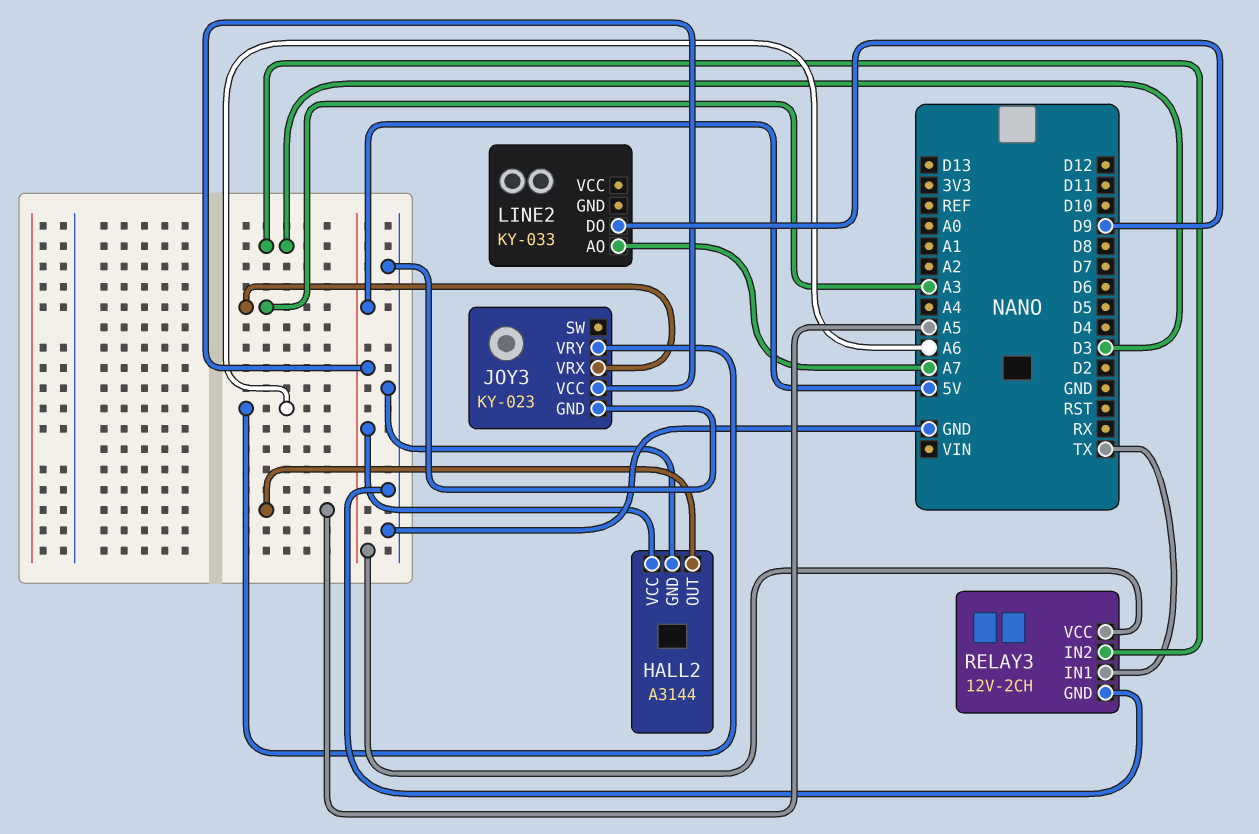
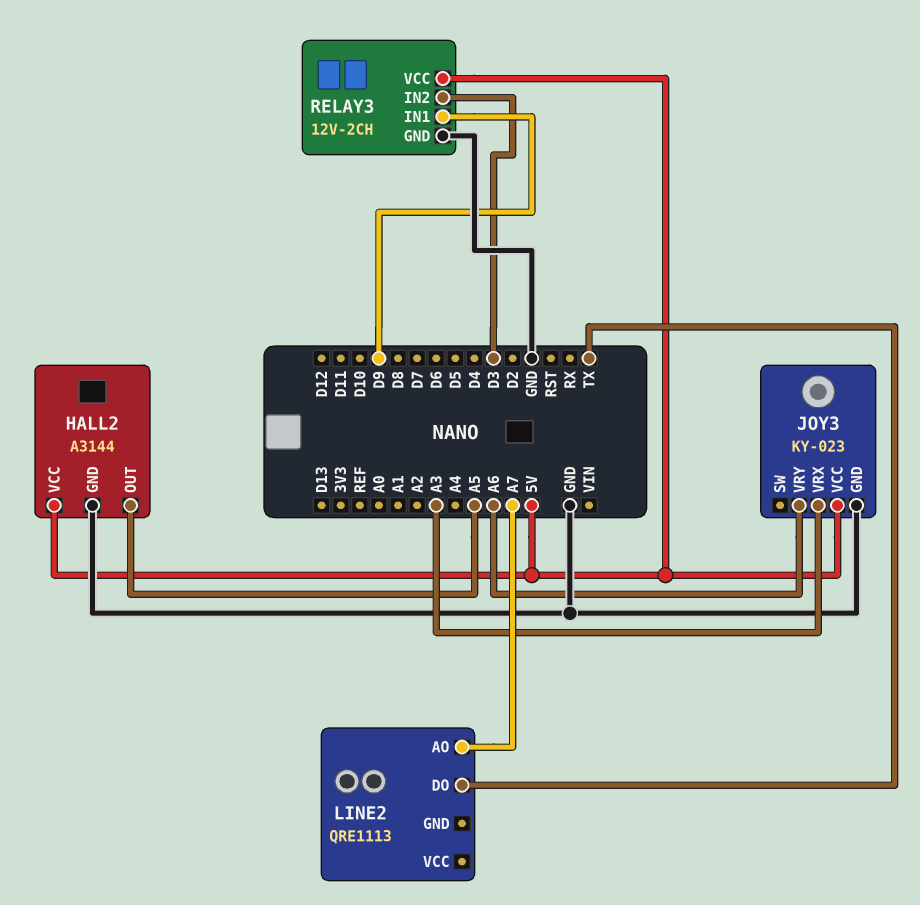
LINE2: KY-033 -> QRE1113
LINE2 pin DO: D9 -> TX
RELAY3 pin IN1: TX -> D9

